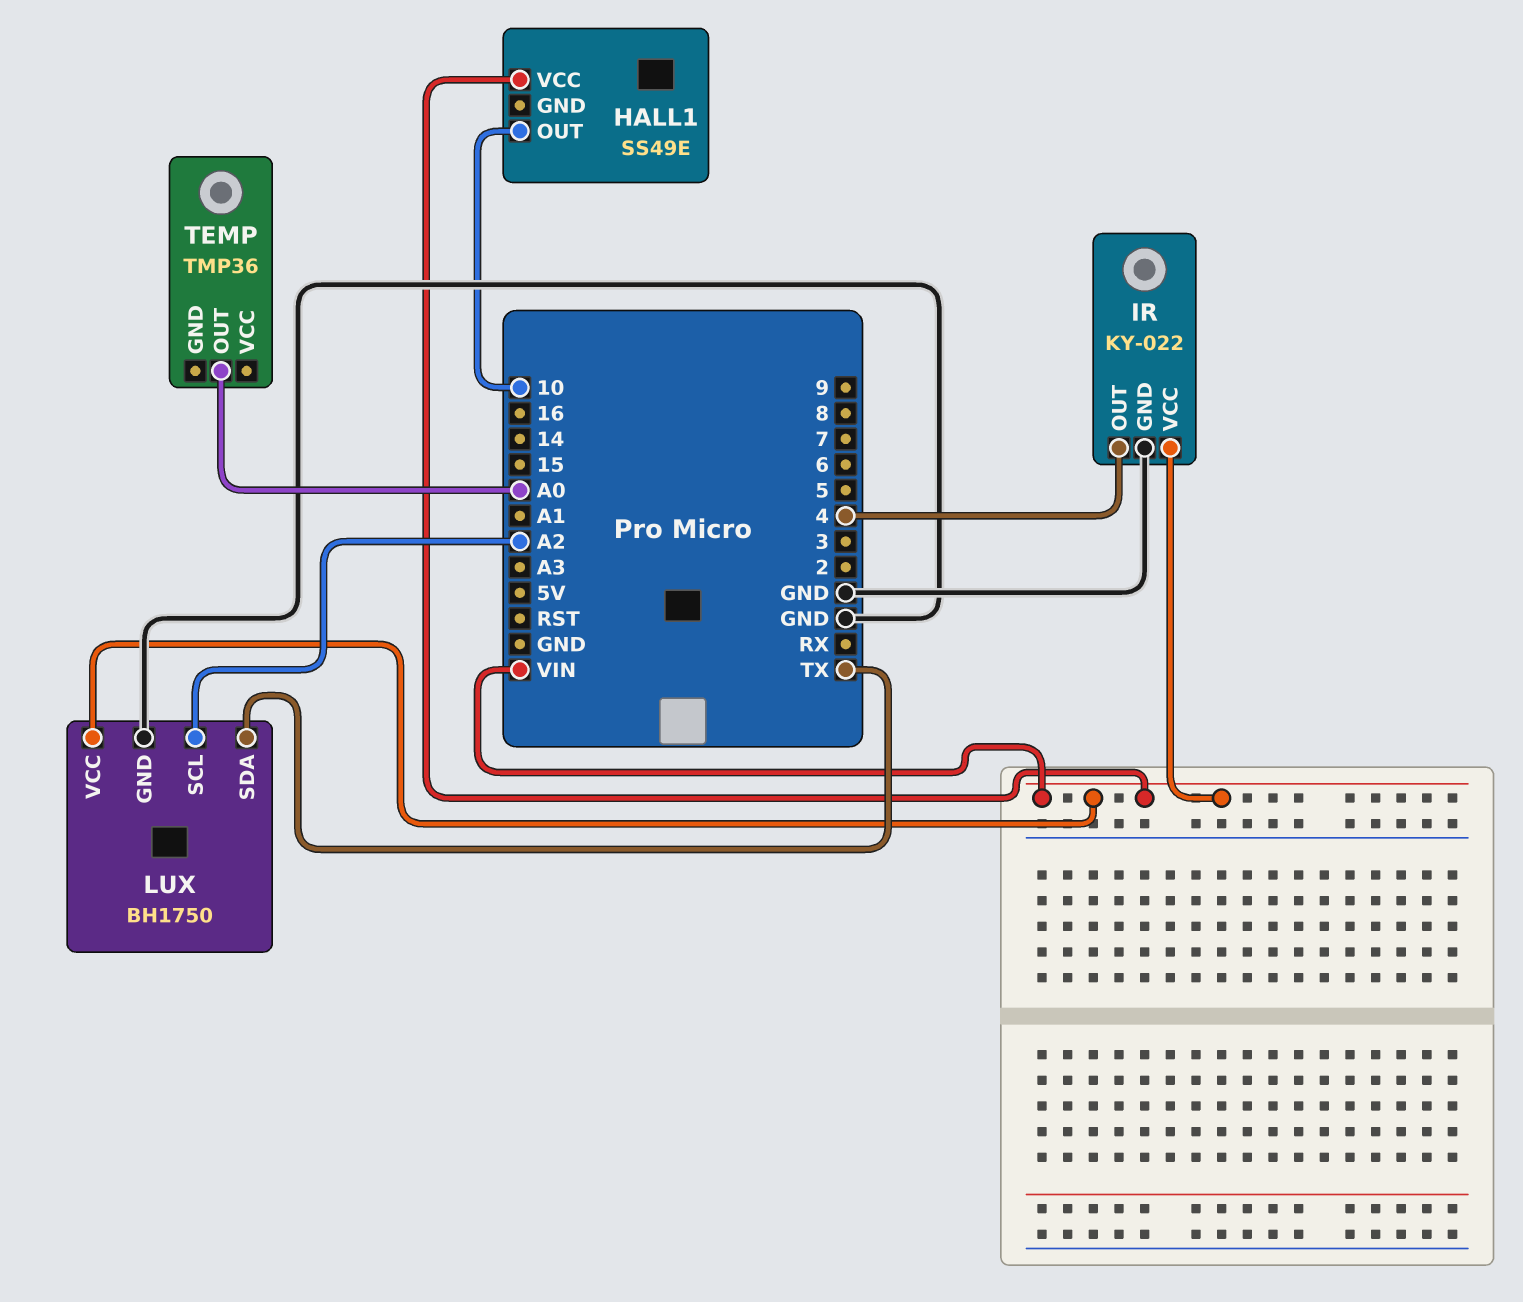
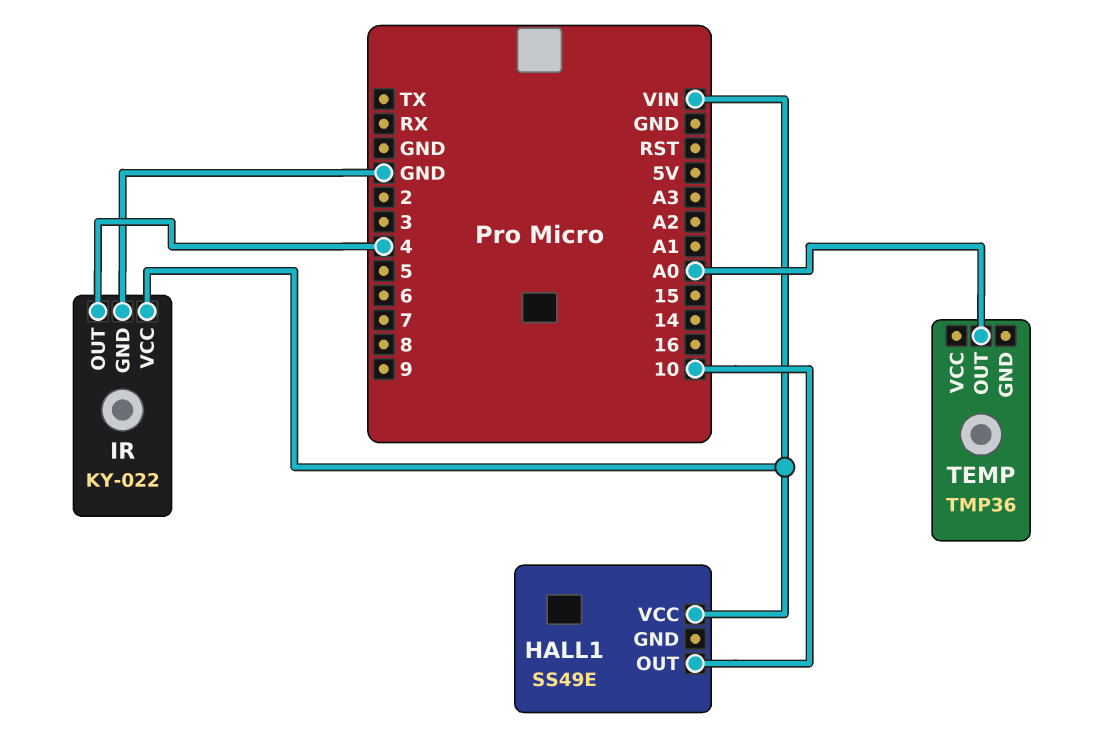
LUX: BH1750 -> none
LUX pin GND: GND -> none
LUX pin SCL: A2 -> none
LUX pin SDA: TX -> none
LUX pin VCC: VIN -> none

